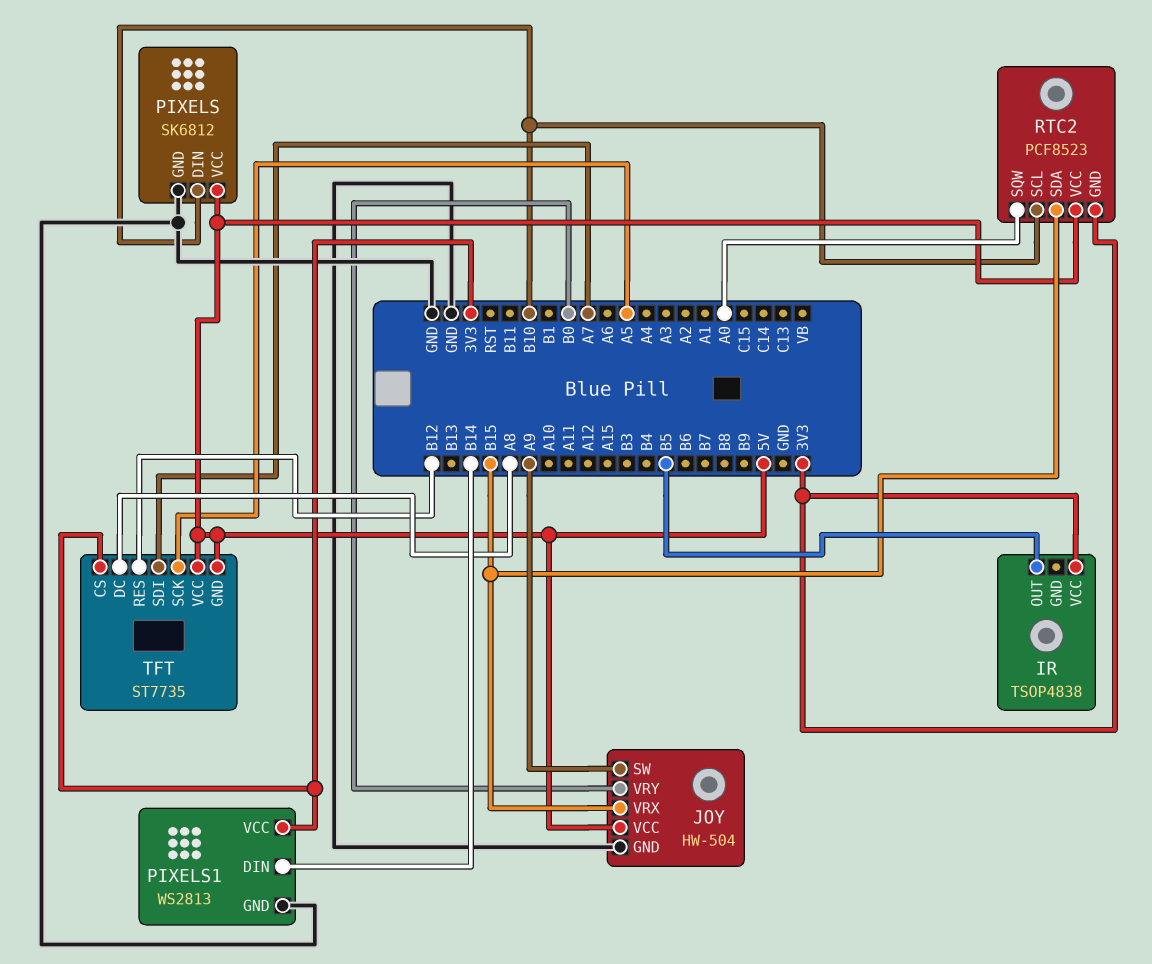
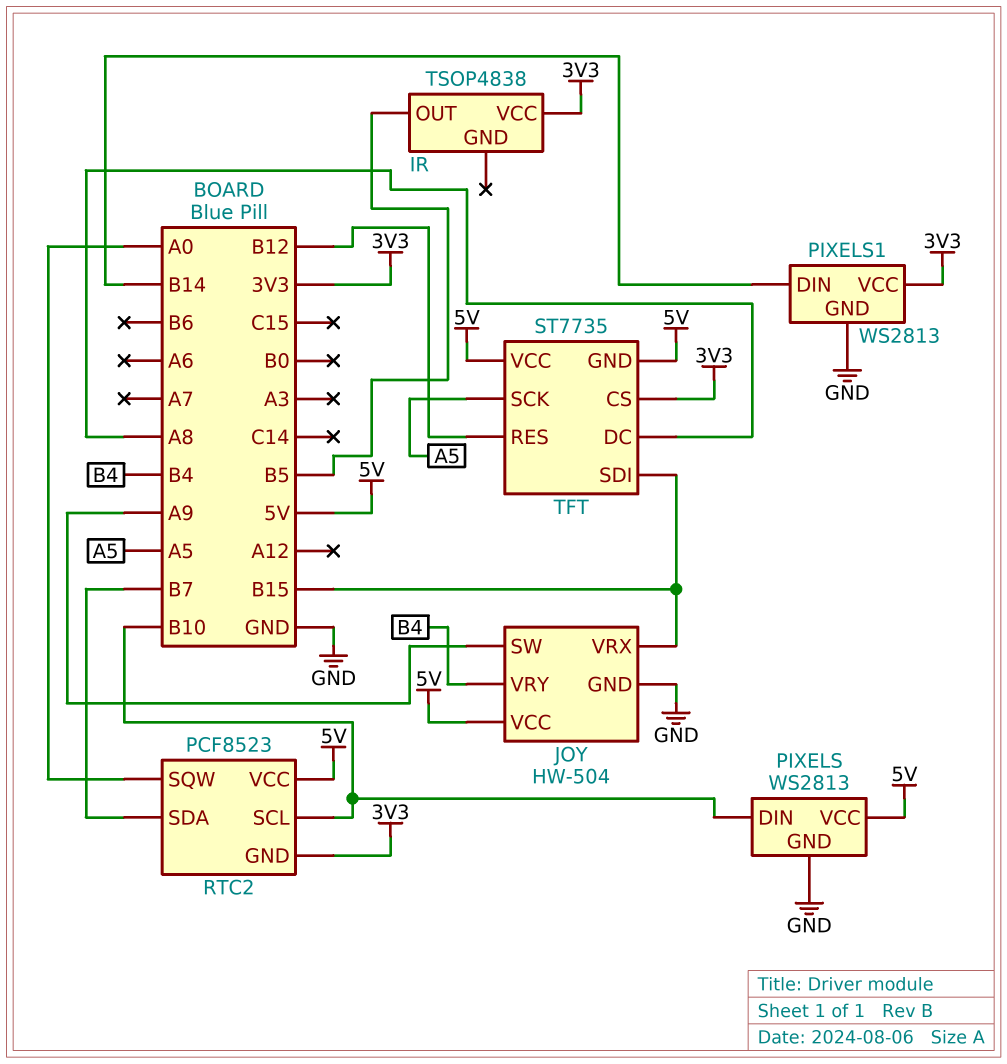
JOY pin VRY: B0 -> B4
PIXELS: SK6812 -> WS2813
RTC2 pin SDA: B15 -> B7
TFT pin SDI: A7 -> B15

